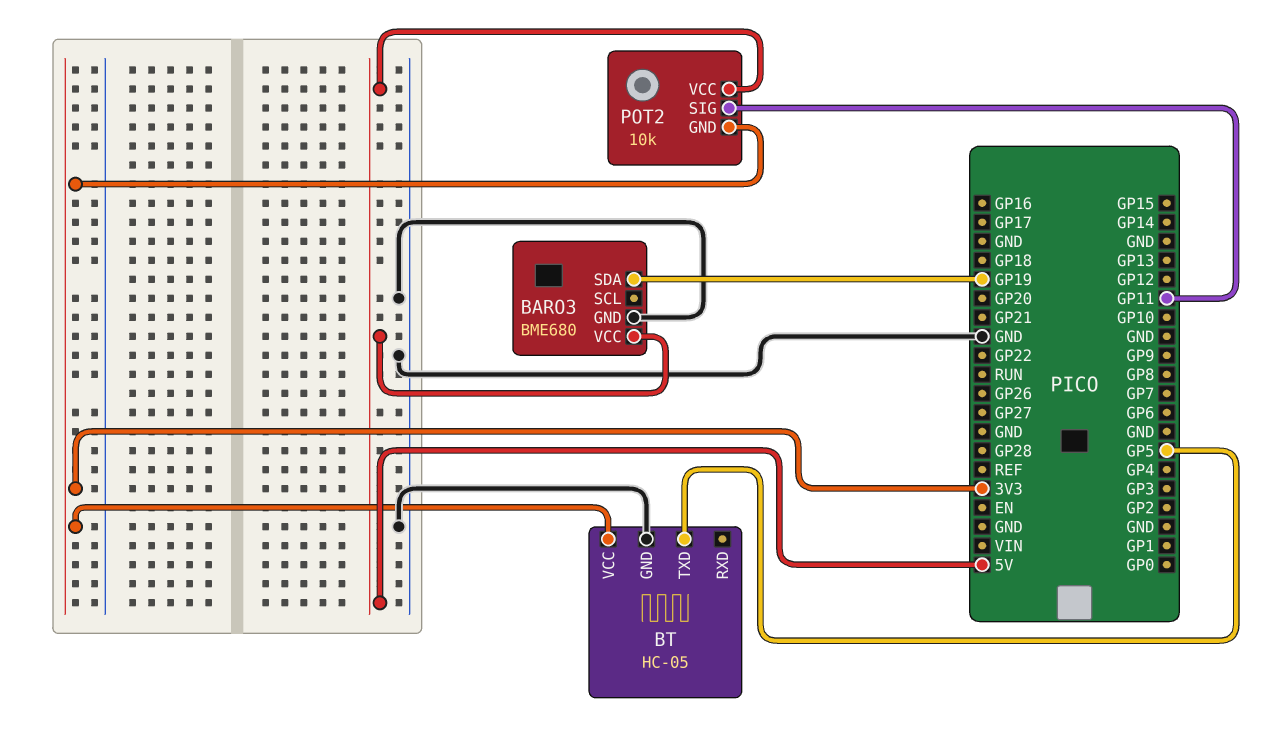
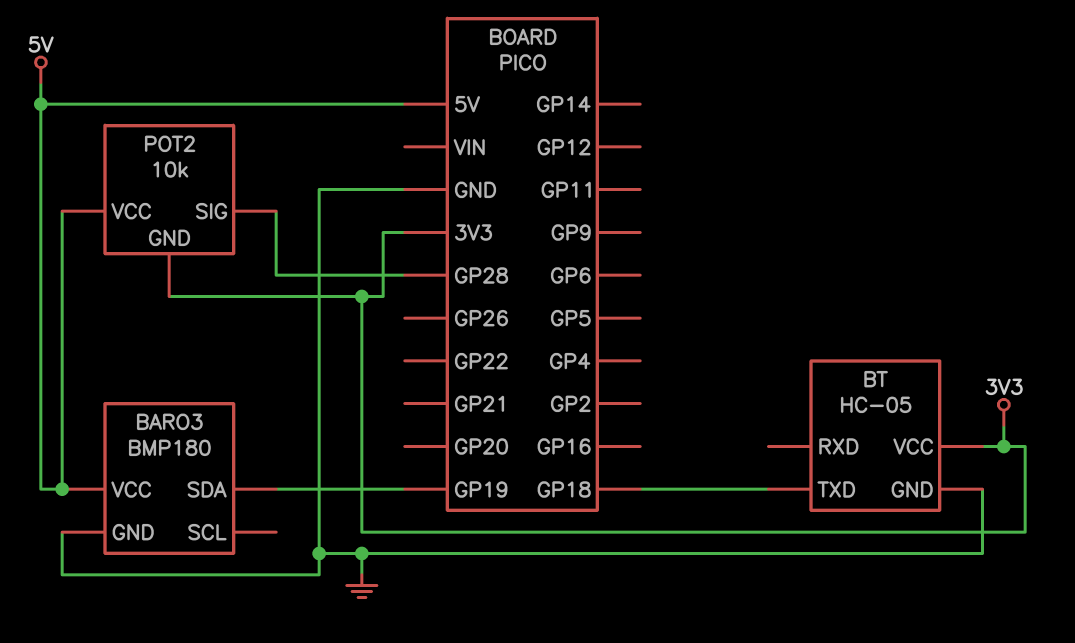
BARO3: BME680 -> BMP180
BT pin TXD: GP5 -> GP18
POT2 pin SIG: GP11 -> GP28

